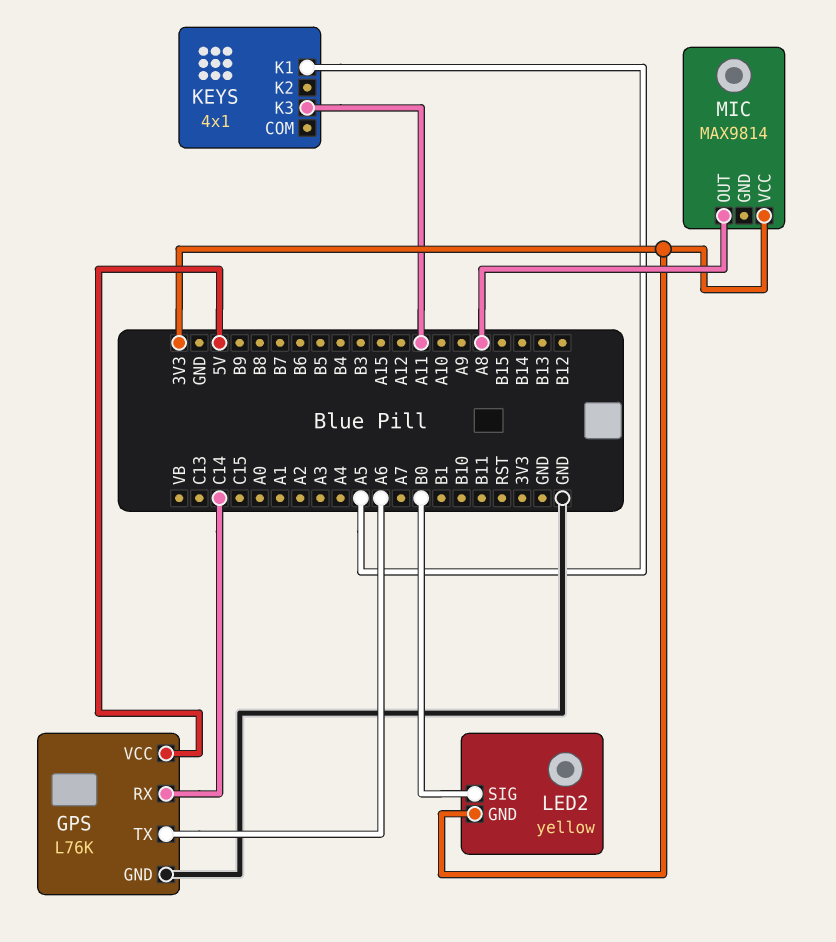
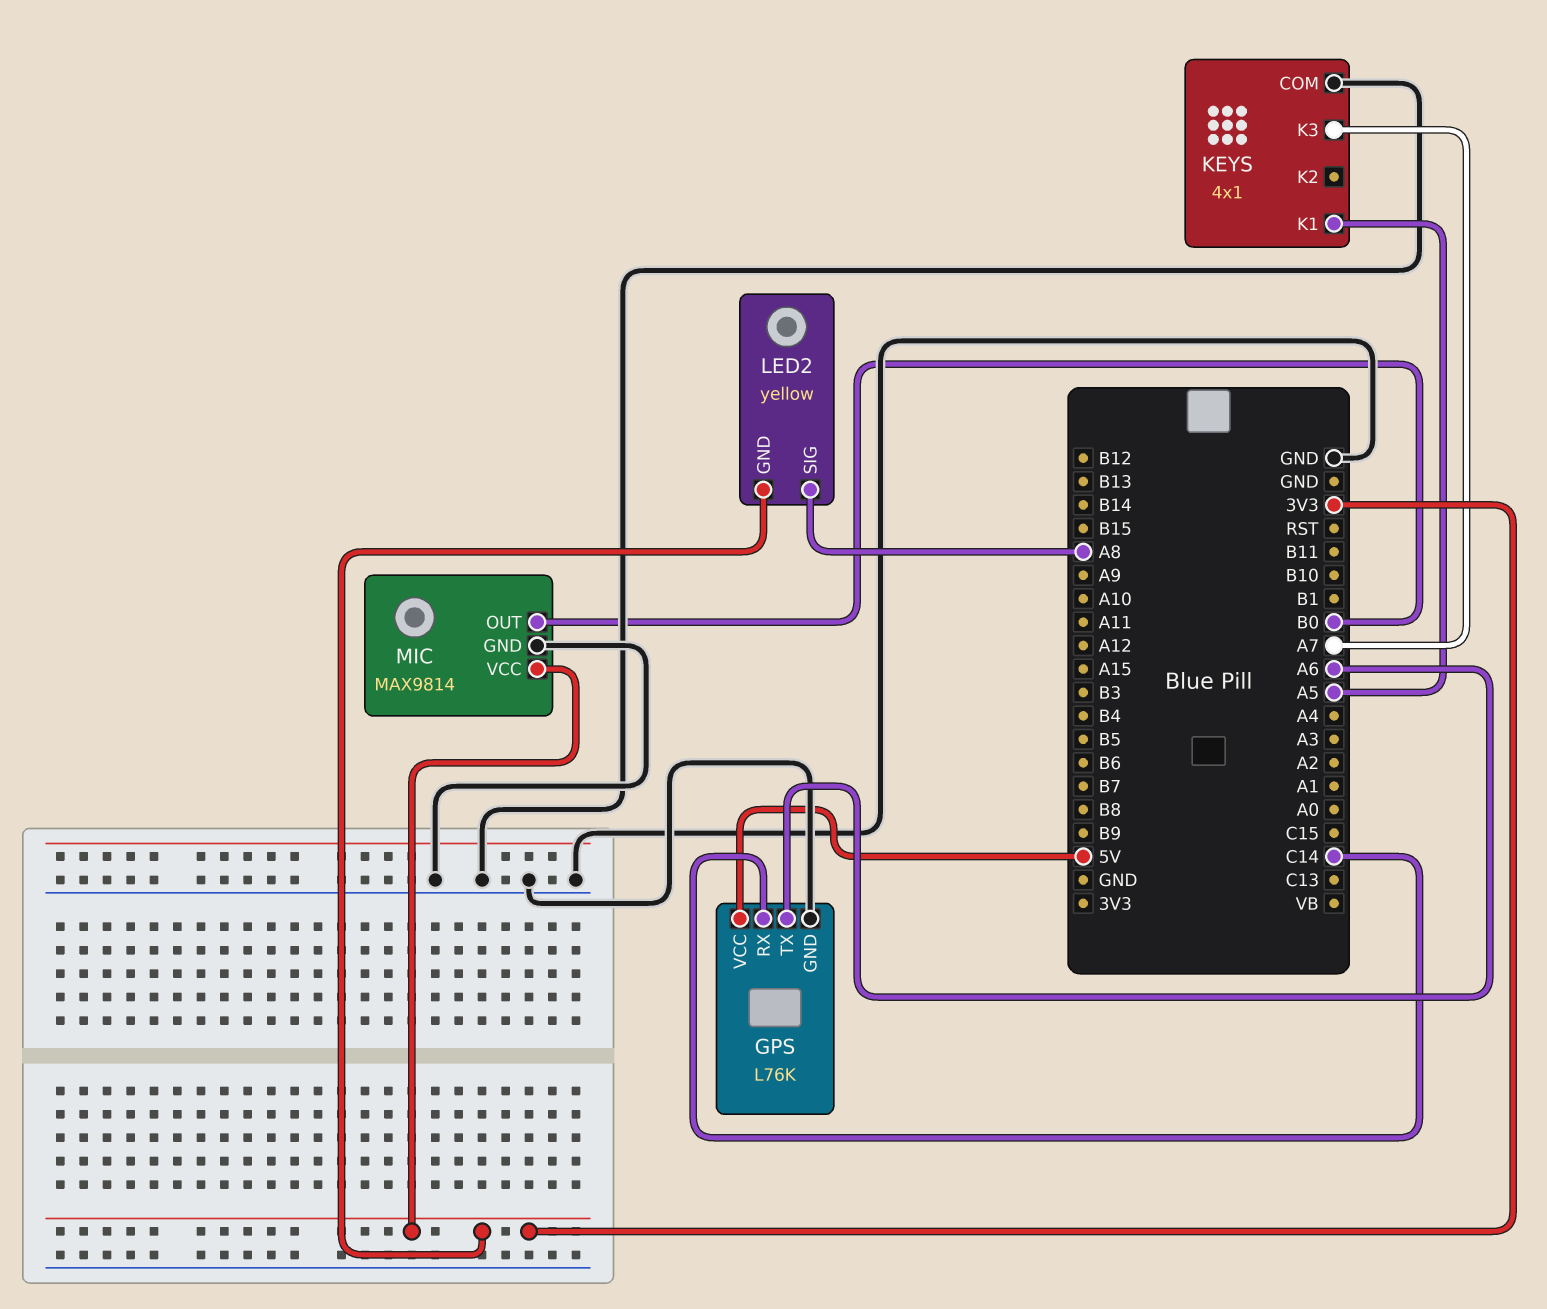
KEYS pin COM: none -> GND
KEYS pin K3: A11 -> A7
LED2 pin SIG: B0 -> A8
MIC pin GND: none -> GND
MIC pin OUT: A8 -> B0

